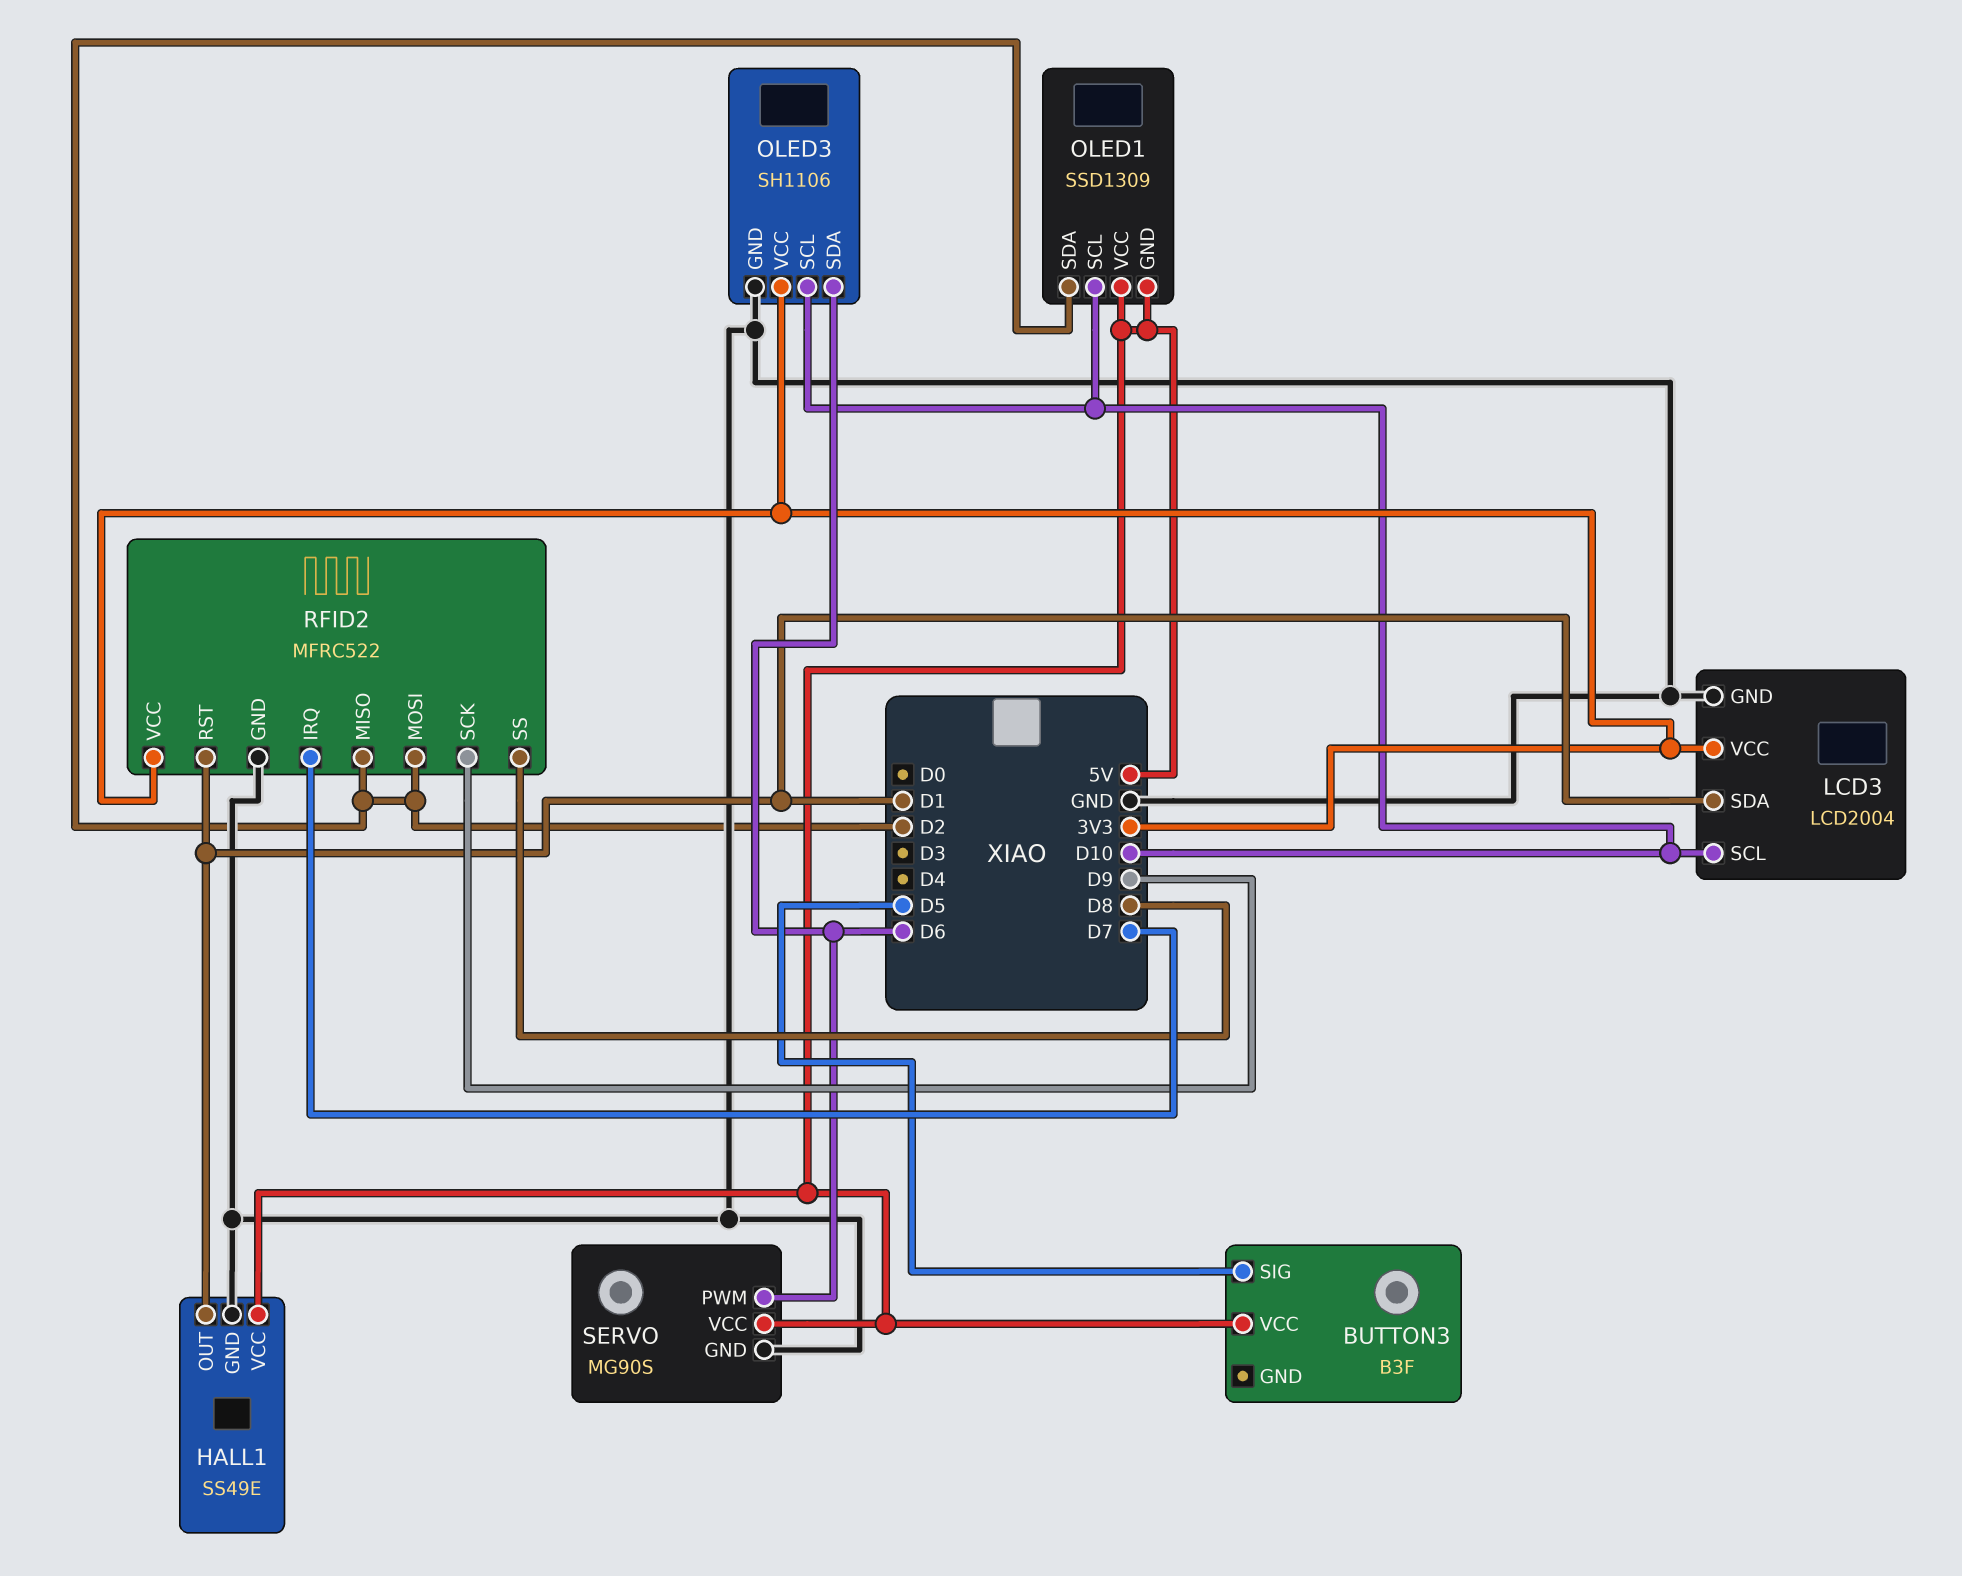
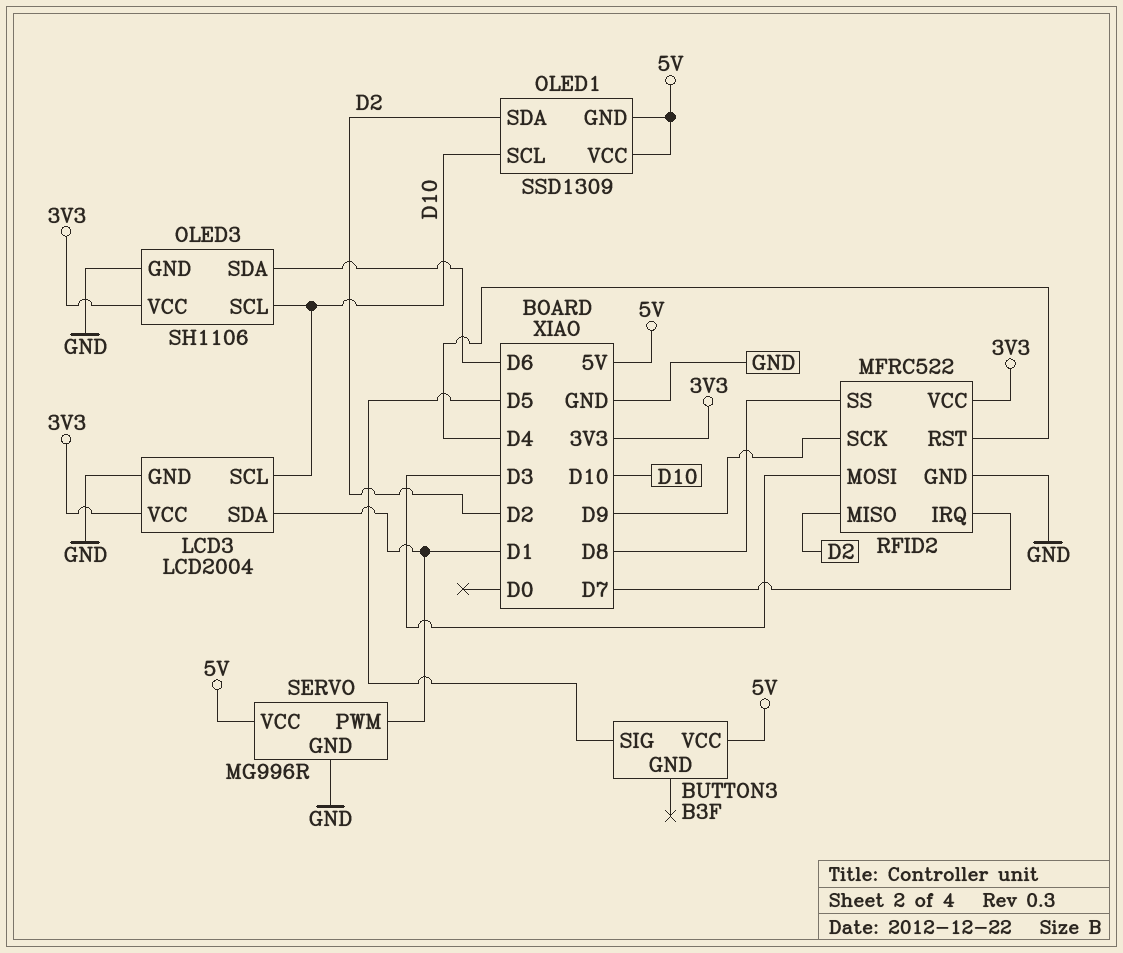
HALL1: SS49E -> none
HALL1 pin GND: GND -> none
HALL1 pin OUT: D1 -> none
HALL1 pin VCC: 5V -> none
RFID2 pin MOSI: D2 -> D3
RFID2 pin RST: D1 -> D4
SERVO: MG90S -> MG996R
SERVO pin PWM: D6 -> D1

